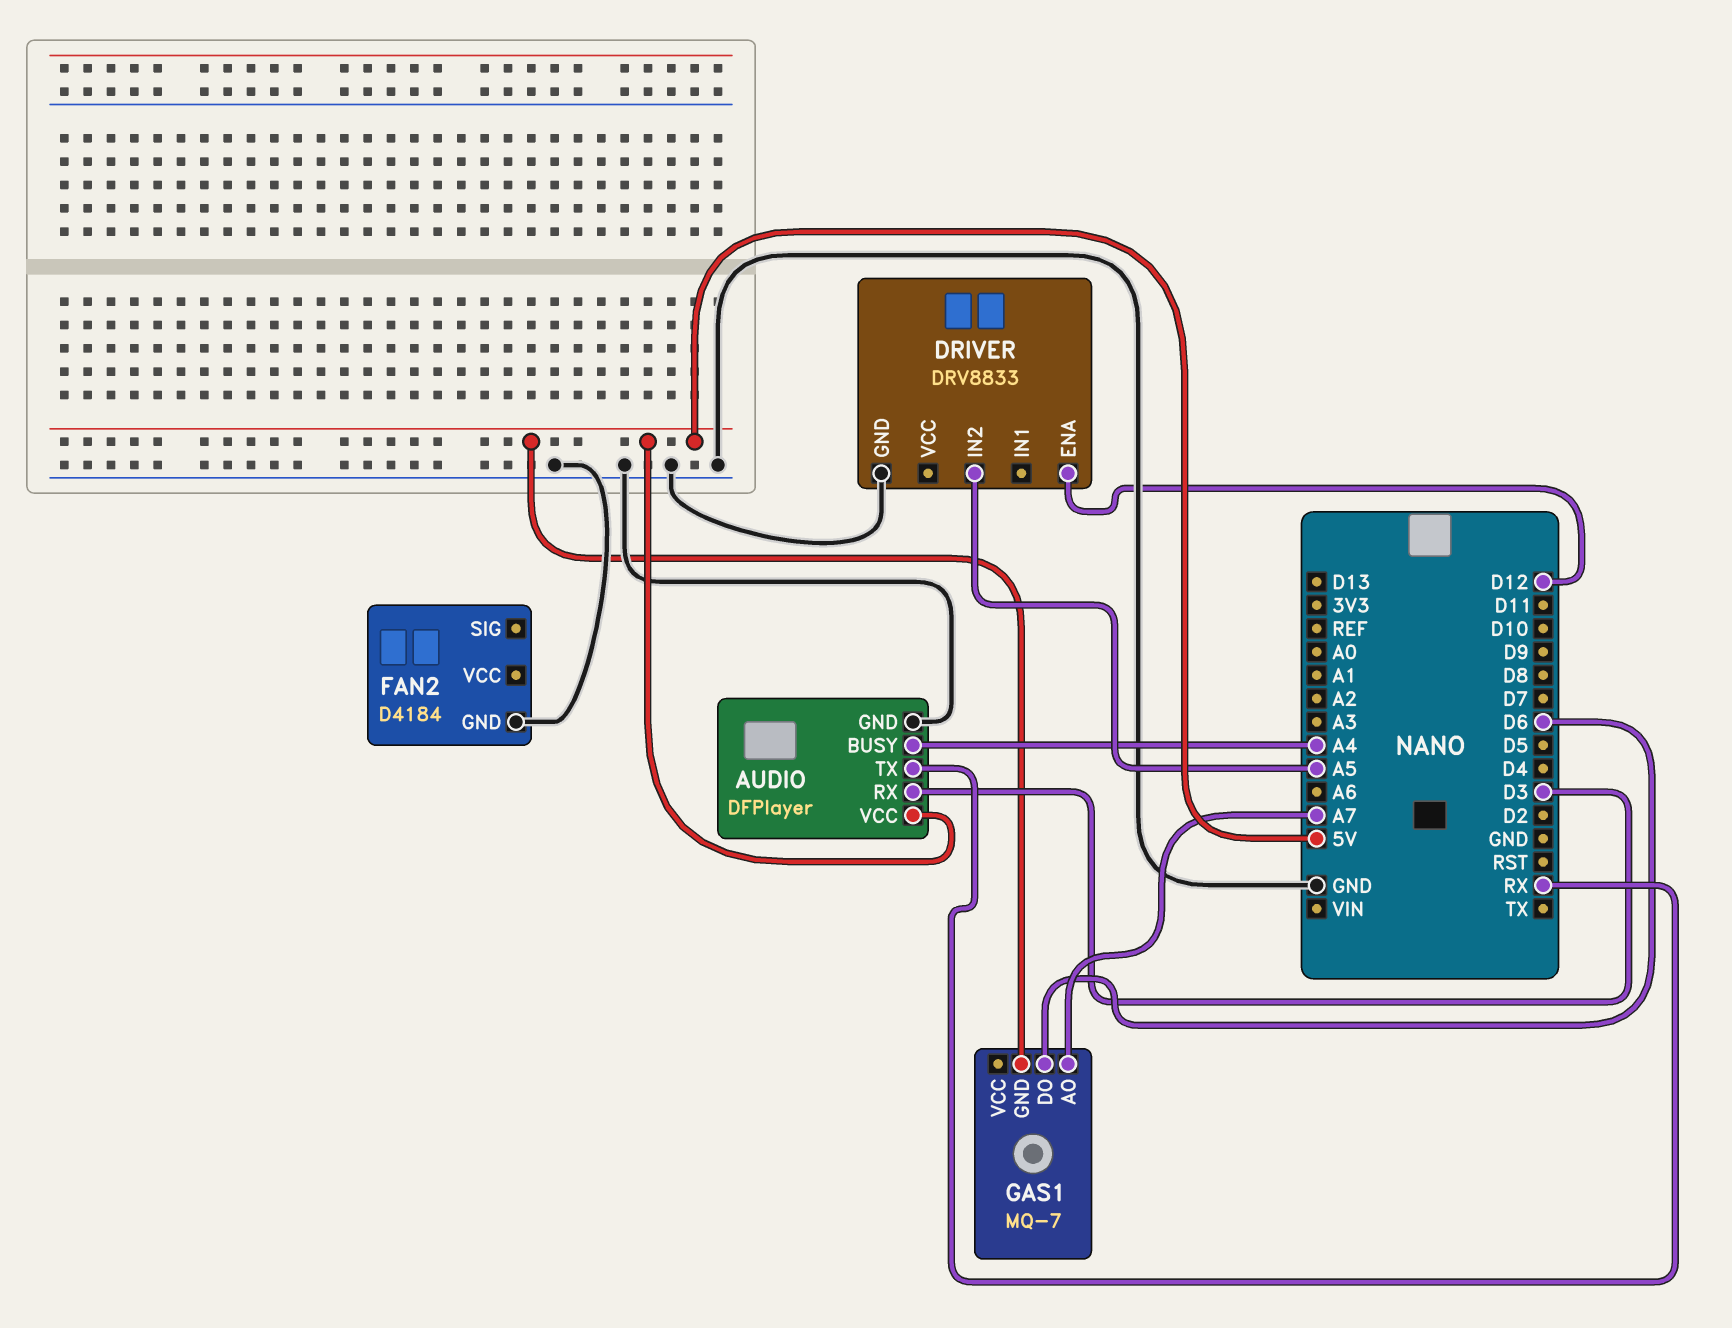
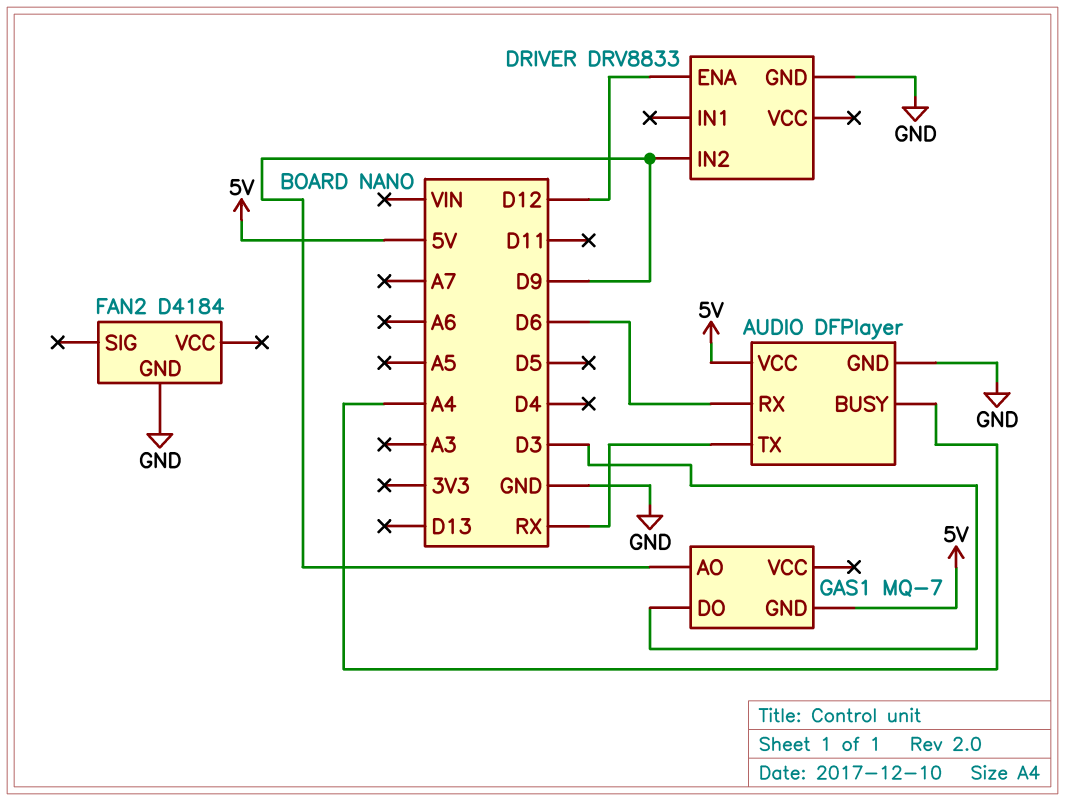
AUDIO pin RX: D3 -> D6
DRIVER pin IN2: A5 -> D9
GAS1 pin AO: A7 -> D9
GAS1 pin DO: D6 -> D3

